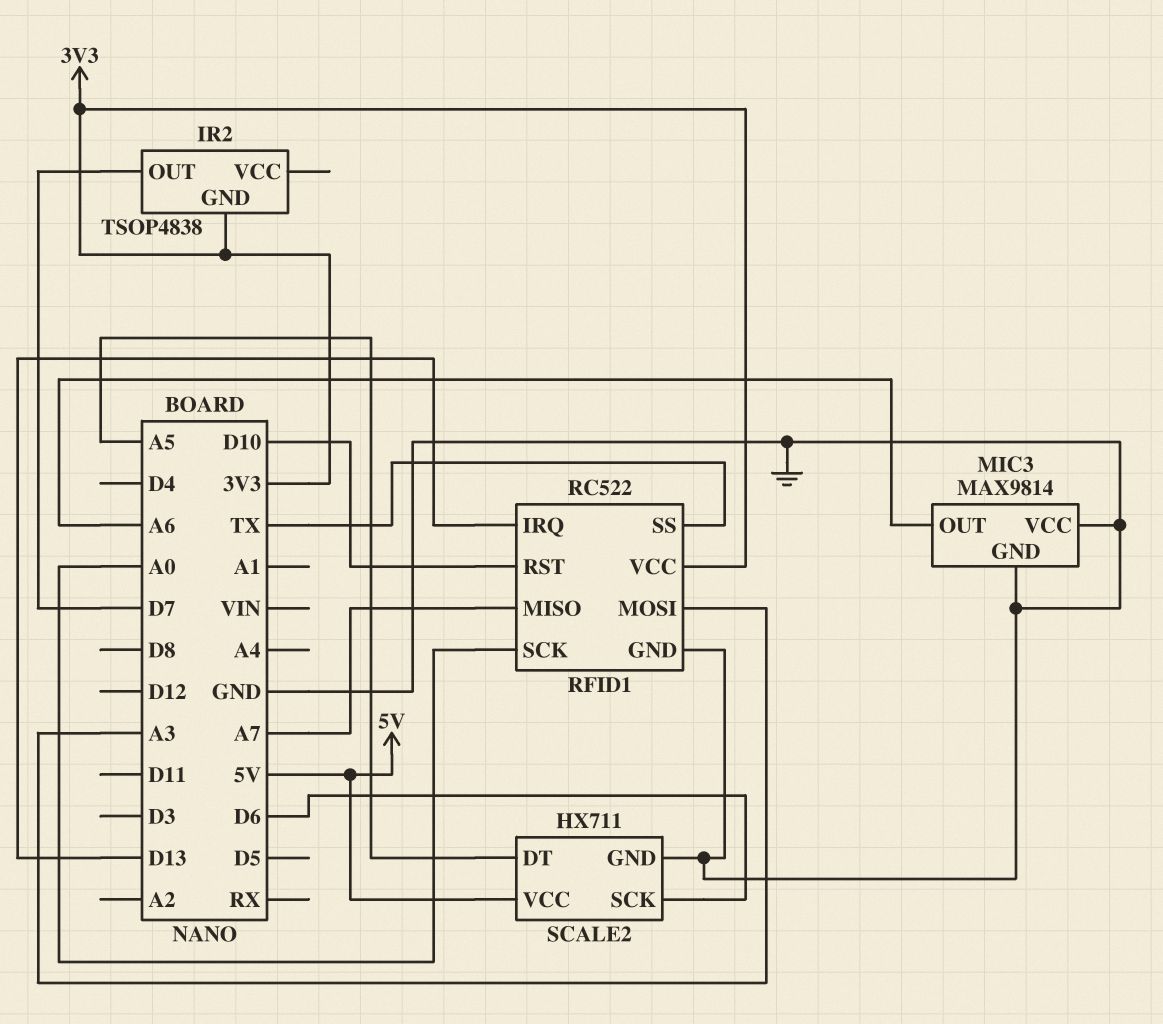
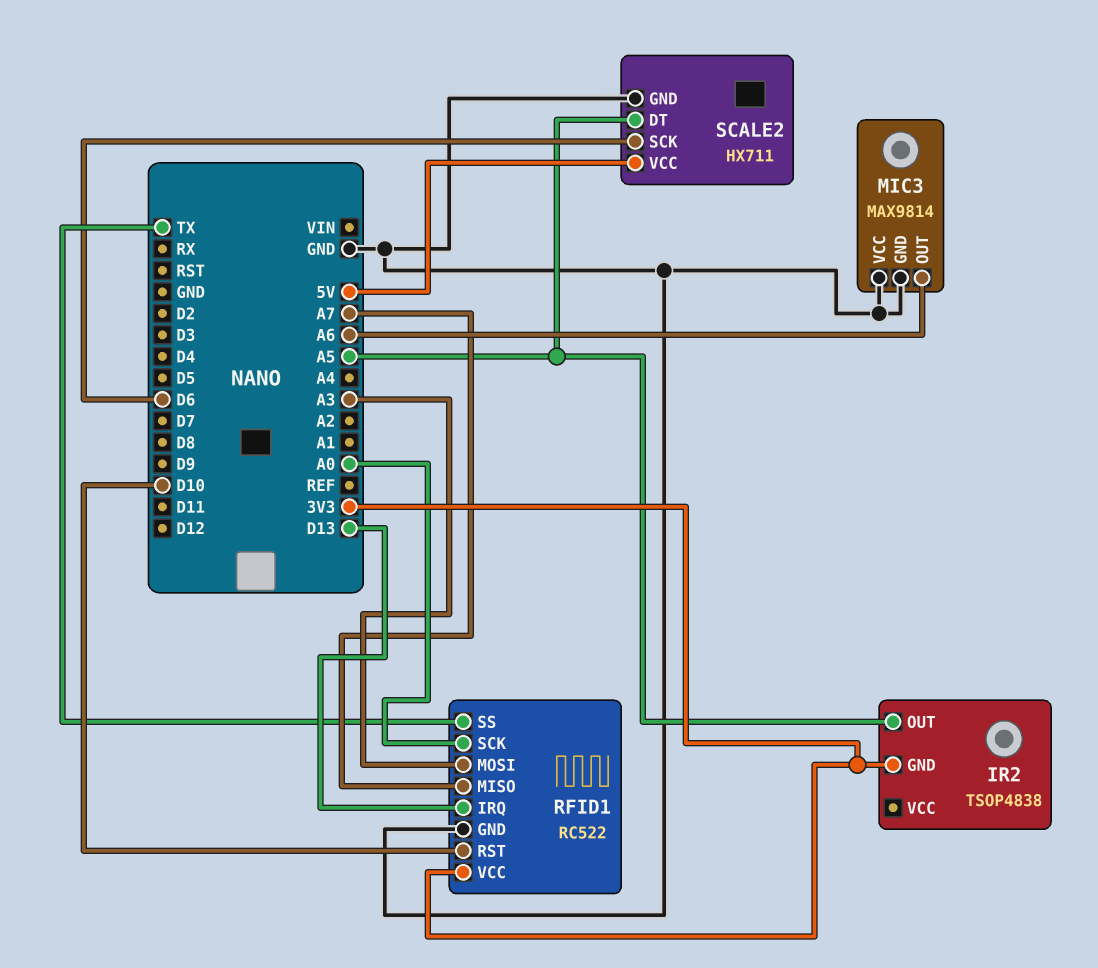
IR2 pin OUT: D7 -> A5

